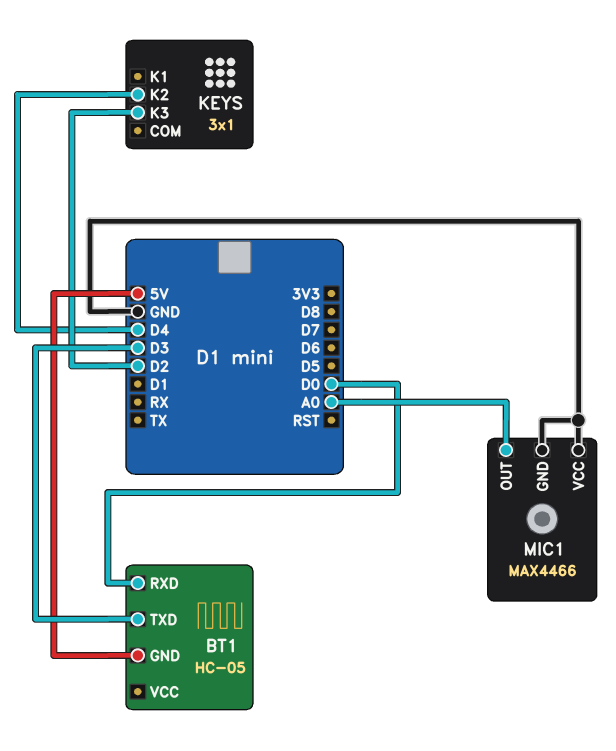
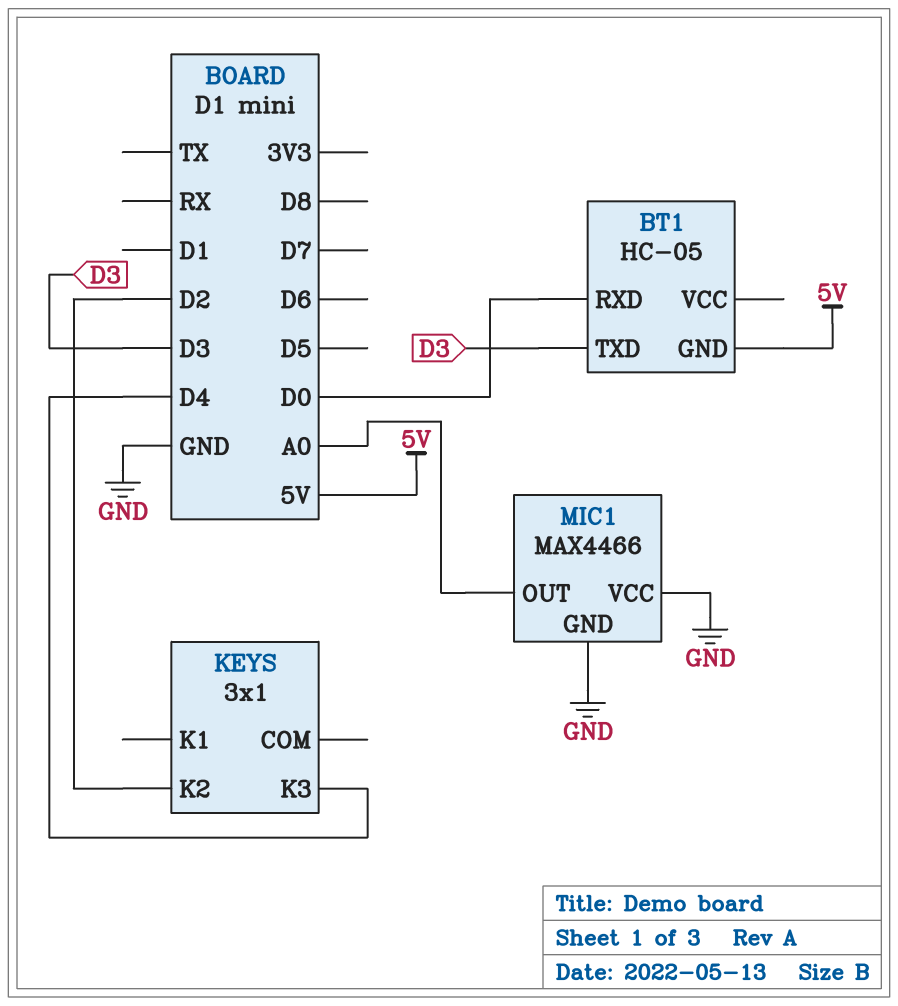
KEYS pin K2: D4 -> D2
KEYS pin K3: D2 -> D4

